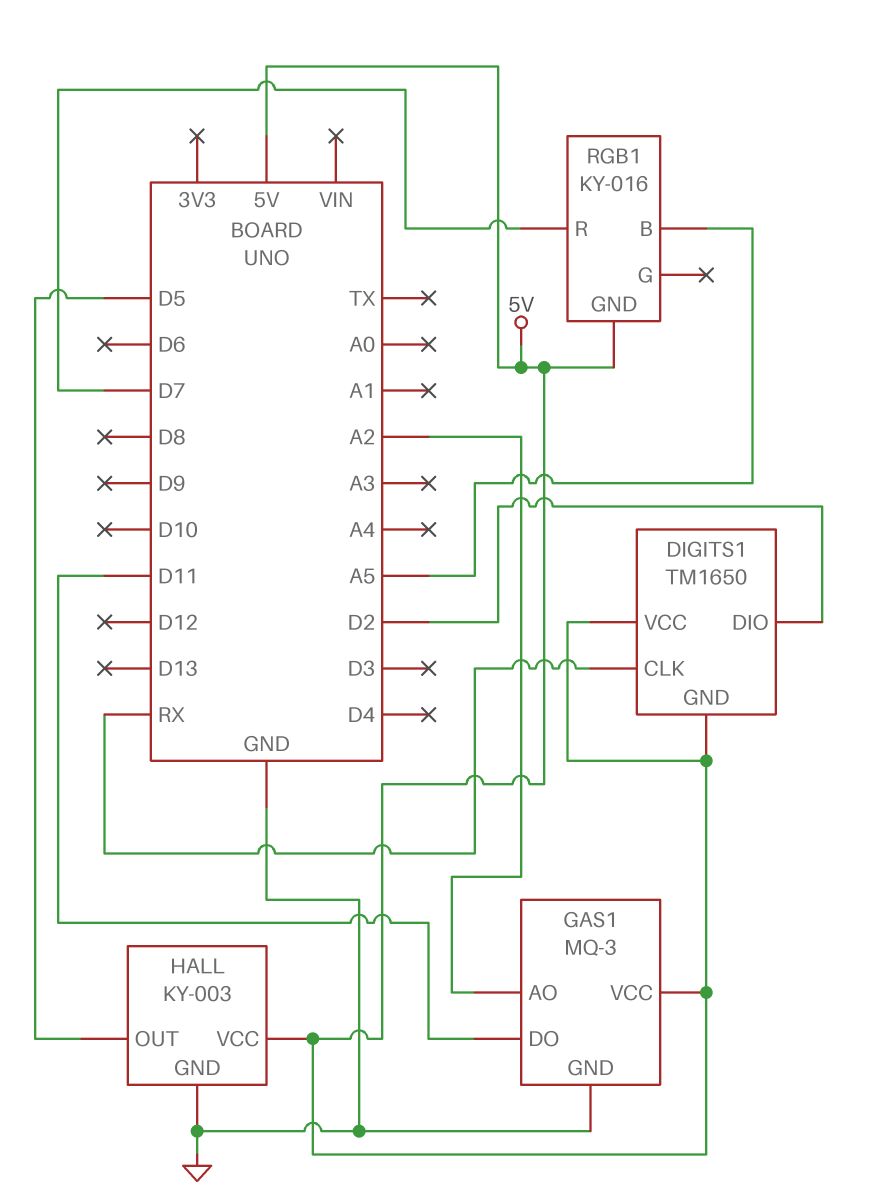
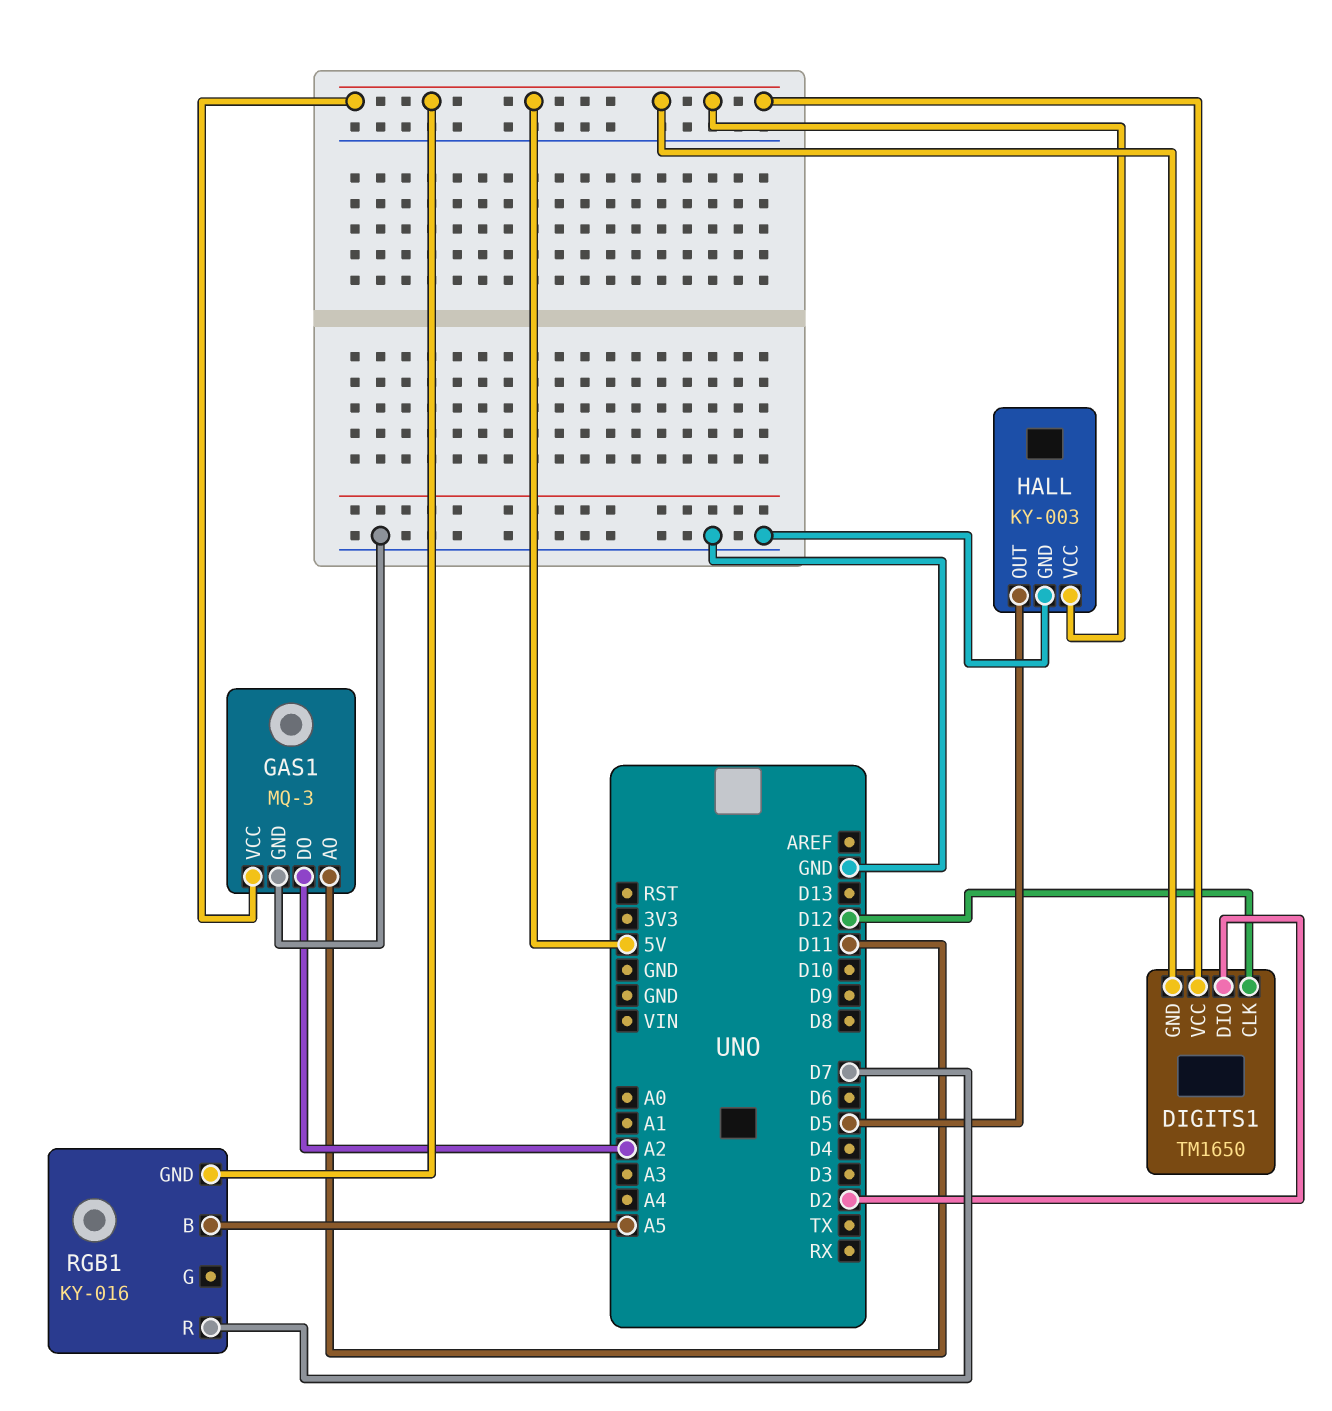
DIGITS1 pin CLK: RX -> D12
GAS1 pin AO: A2 -> D11
GAS1 pin DO: D11 -> A2

